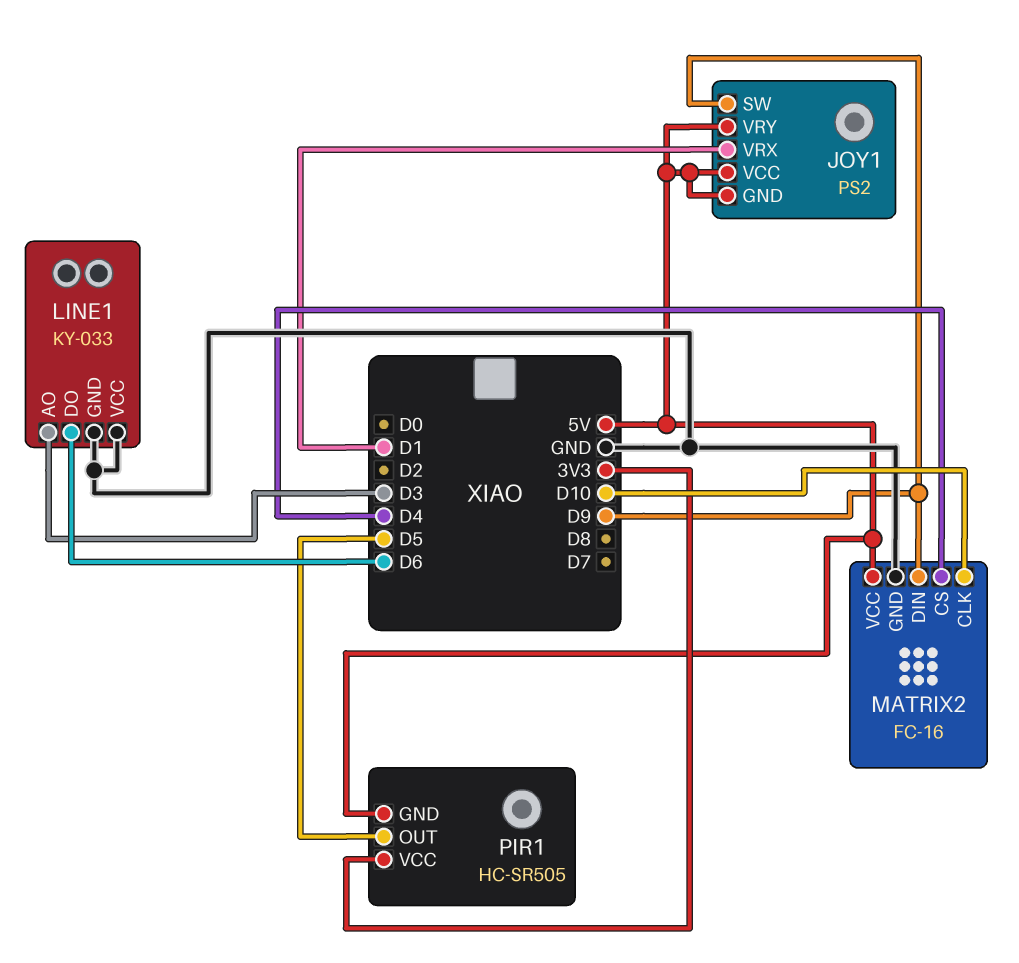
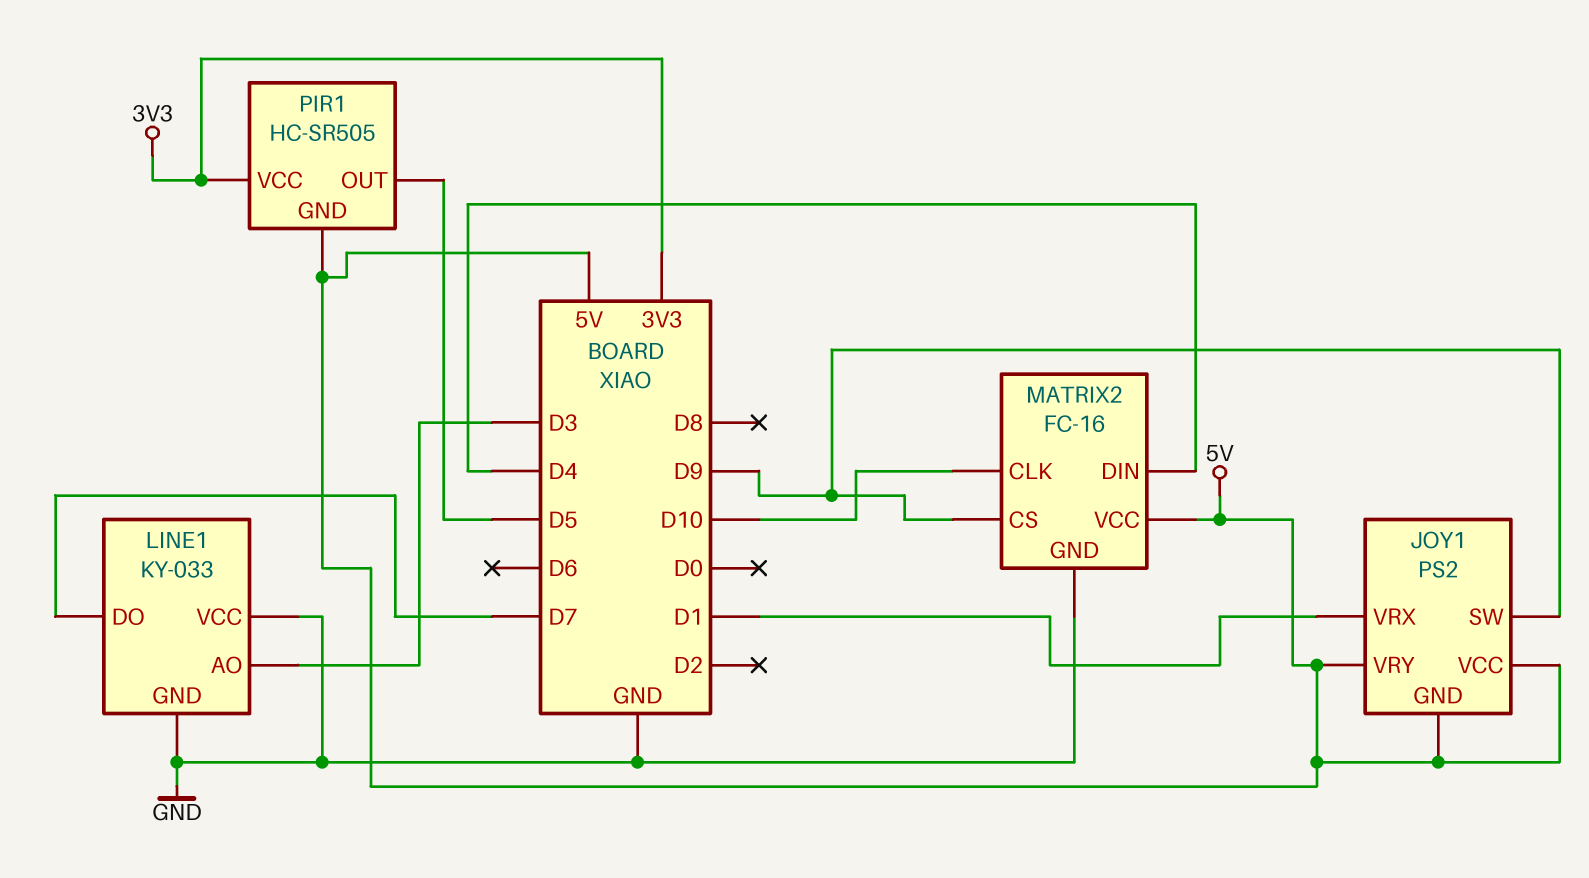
LINE1 pin DO: D6 -> D7
MATRIX2 pin CS: D4 -> D9
MATRIX2 pin DIN: D9 -> D4

